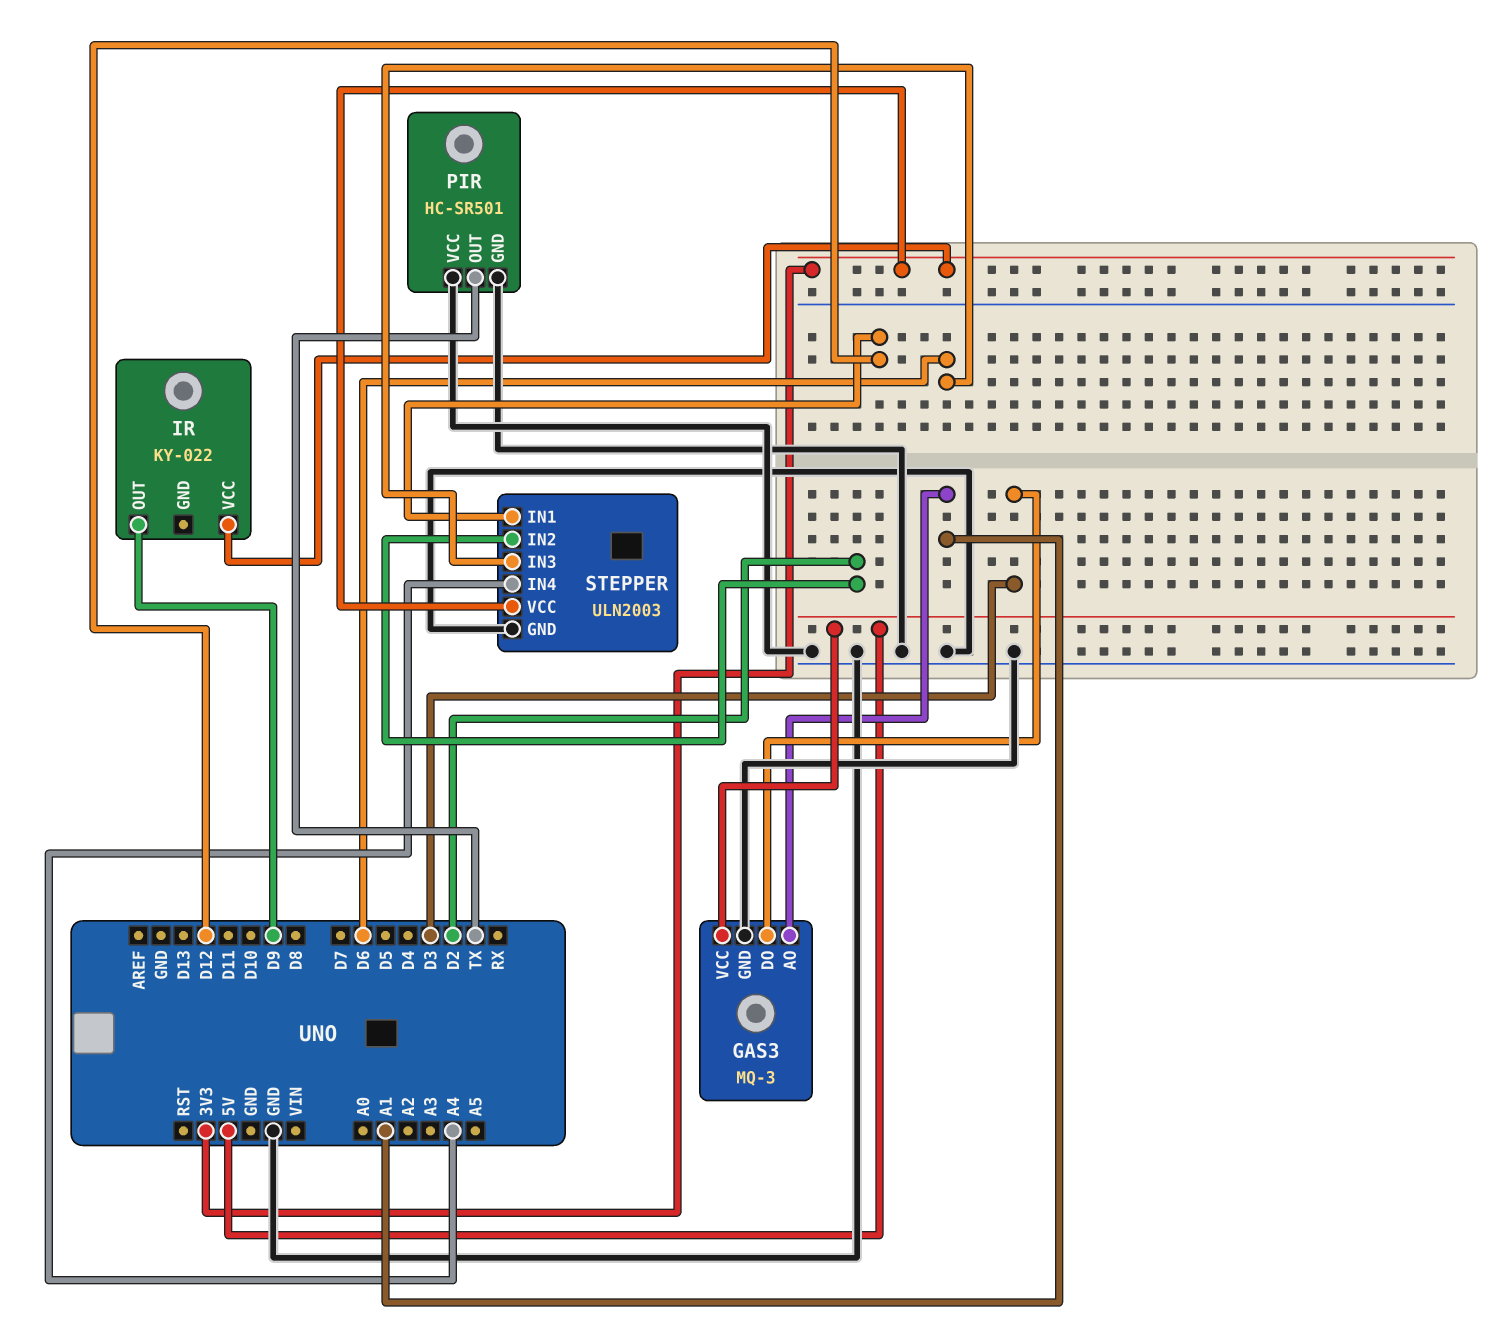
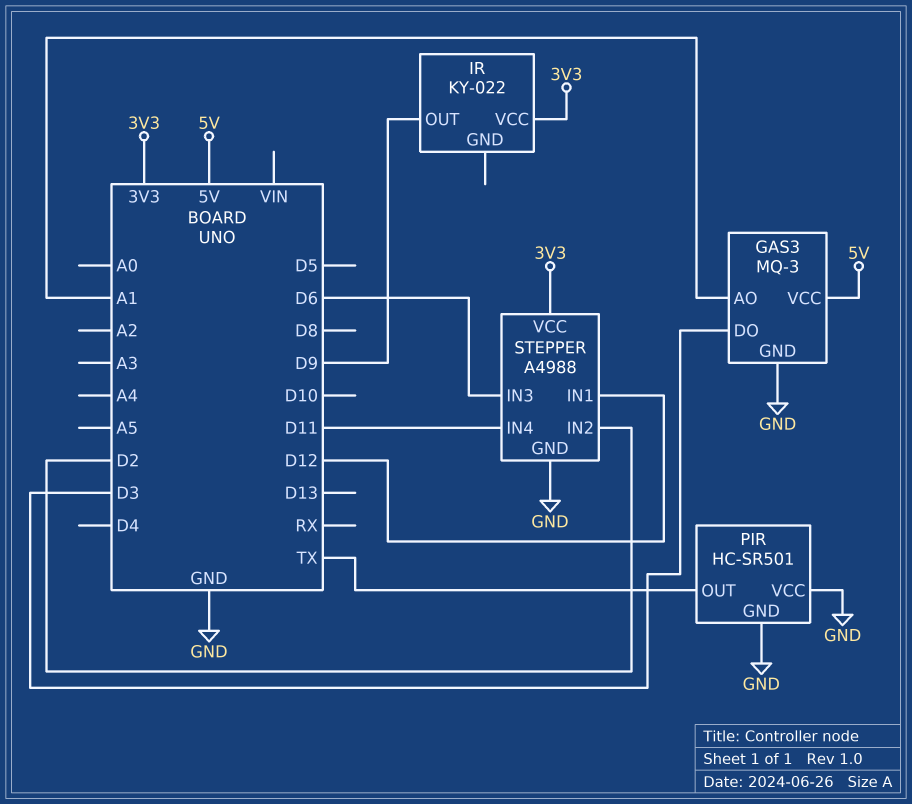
STEPPER: ULN2003 -> A4988
STEPPER pin IN4: A4 -> D11

